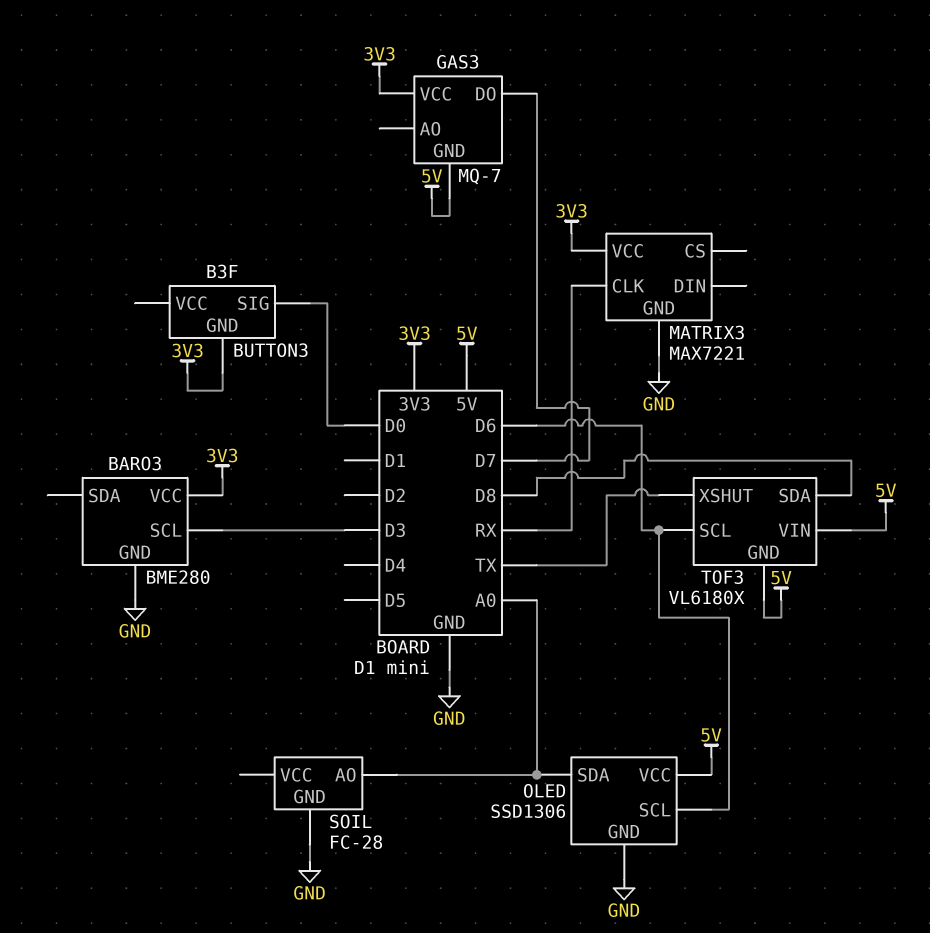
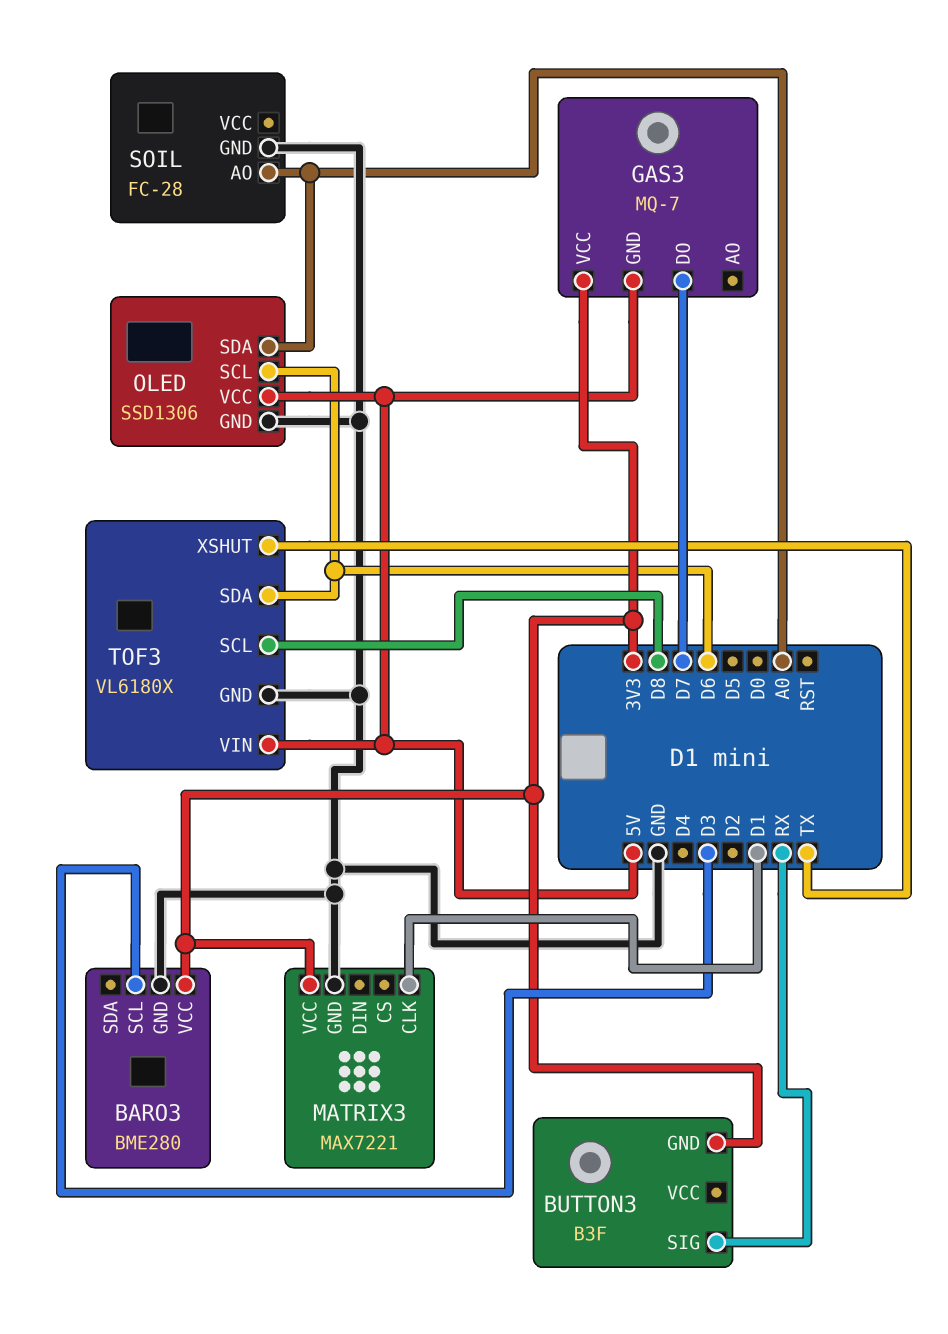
BUTTON3 pin SIG: D0 -> RX
MATRIX3 pin CLK: RX -> D1
TOF3 pin GND: 5V -> GND
TOF3 pin SCL: D6 -> D8
TOF3 pin SDA: D8 -> D6

